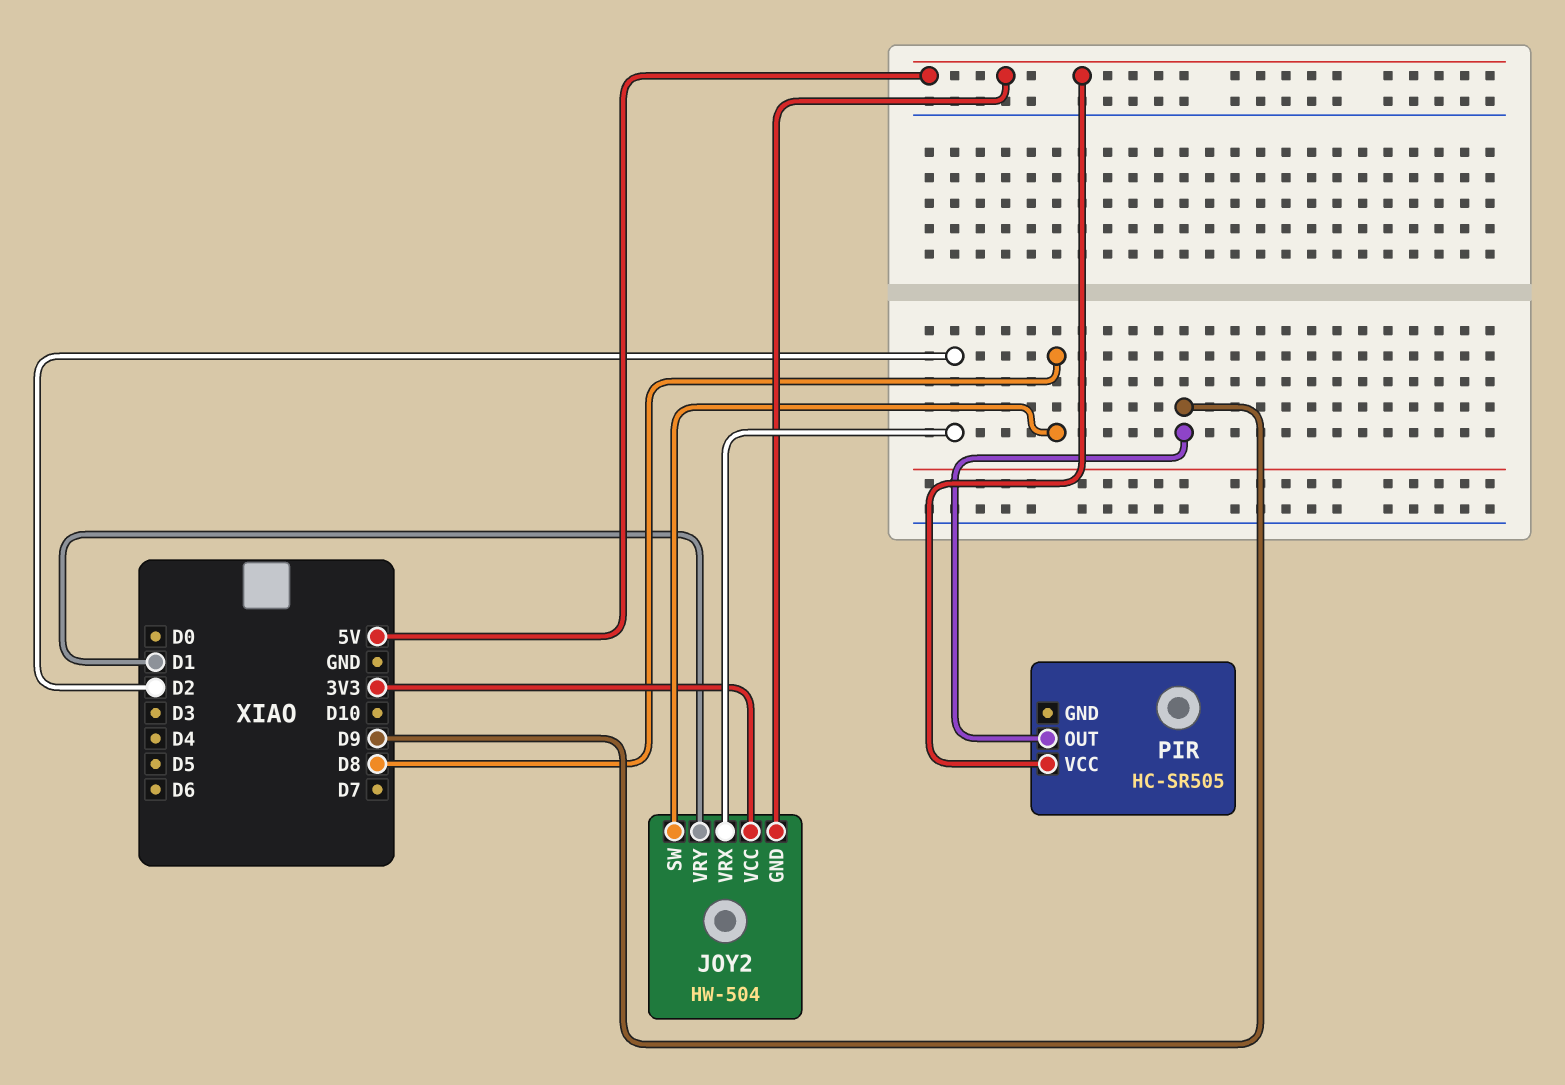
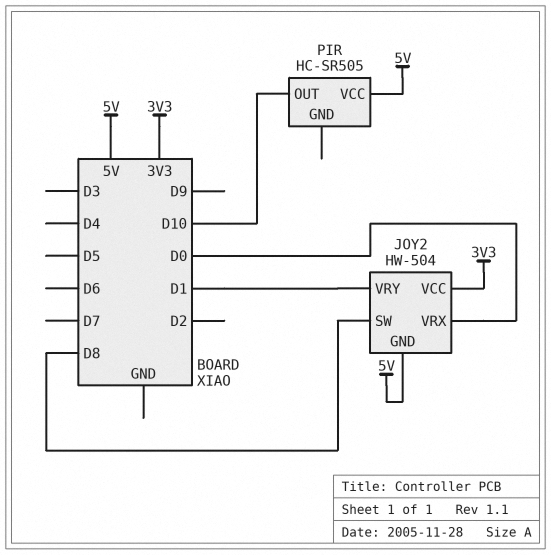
JOY2 pin VRX: D2 -> D0
PIR pin OUT: D9 -> D10

